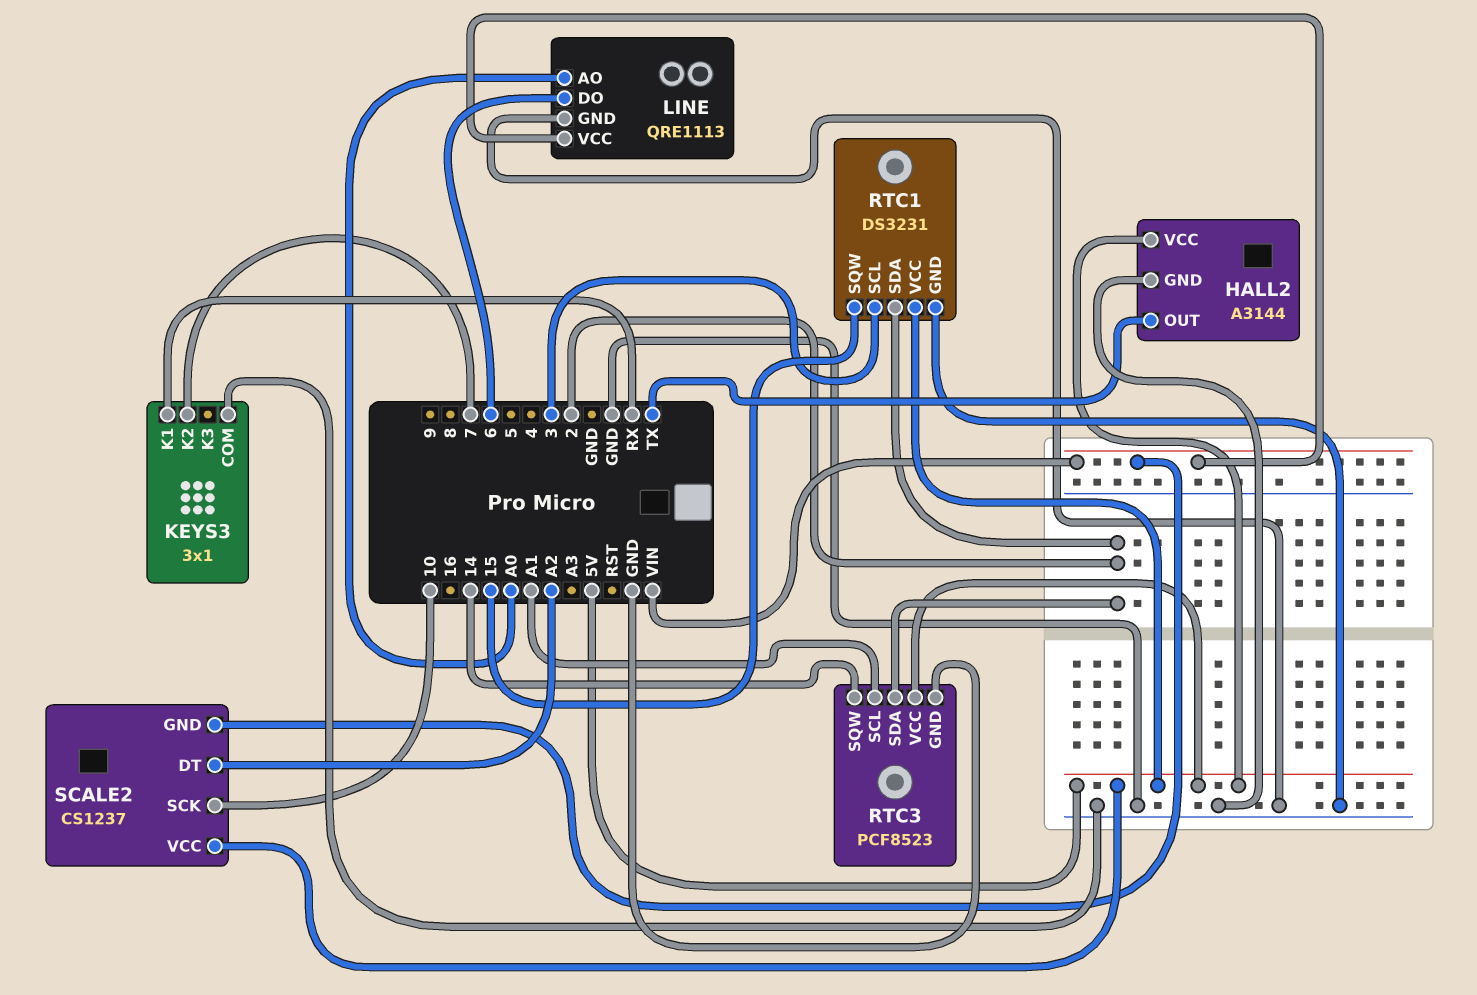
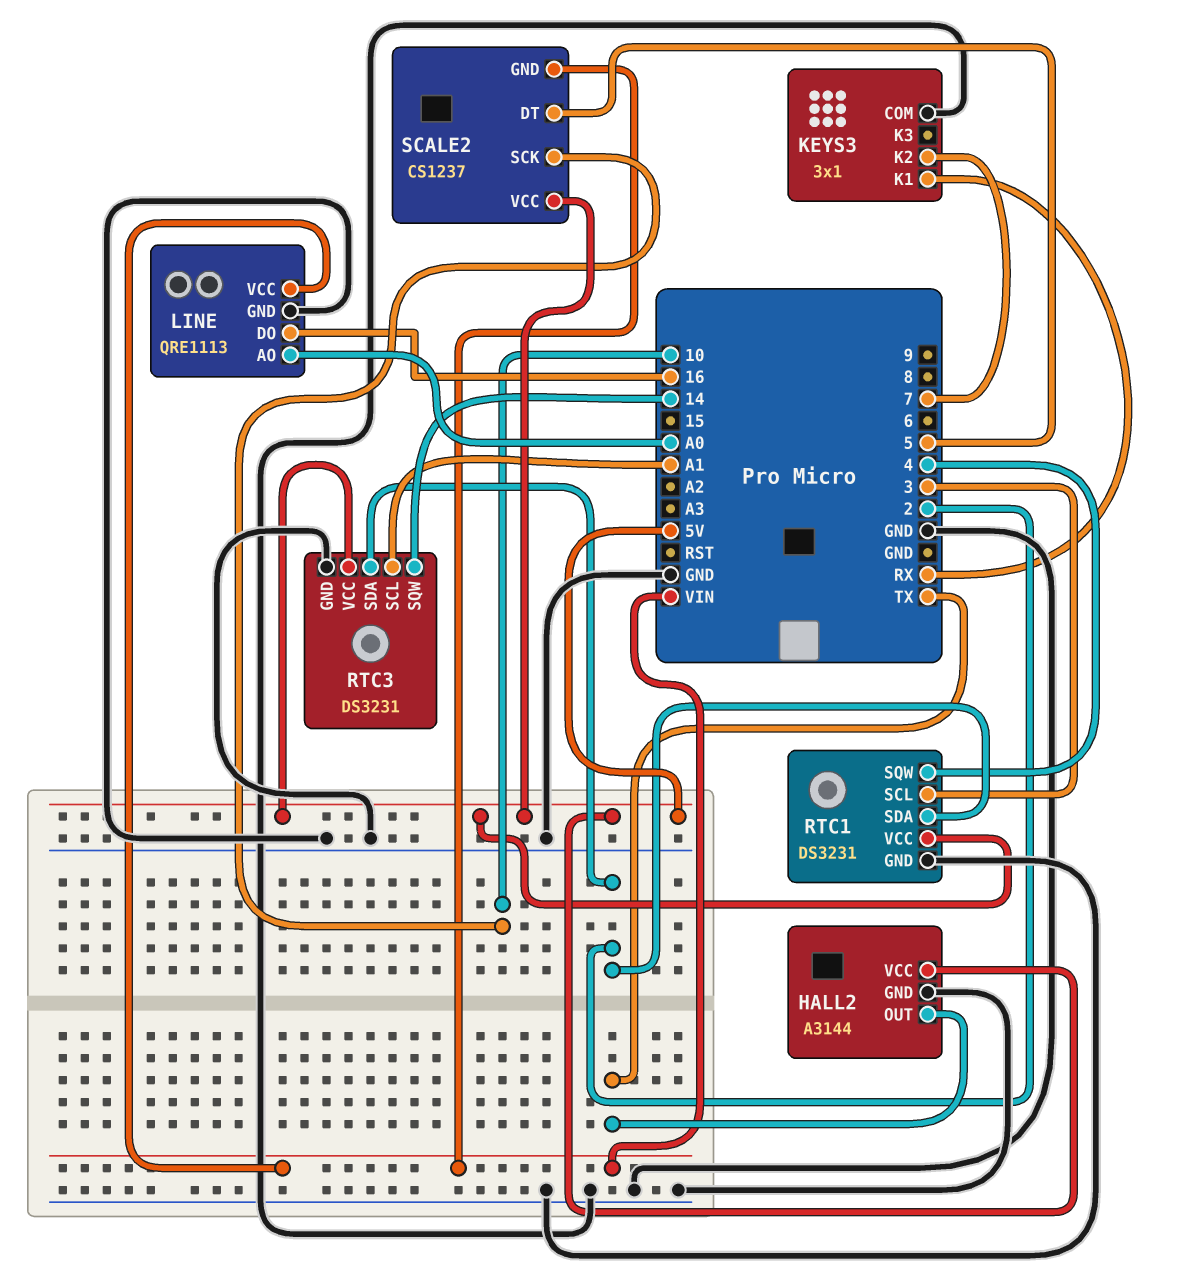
LINE pin DO: 6 -> 16
RTC1 pin SQW: 15 -> 4
RTC3: PCF8523 -> DS3231
SCALE2 pin DT: A2 -> 5

